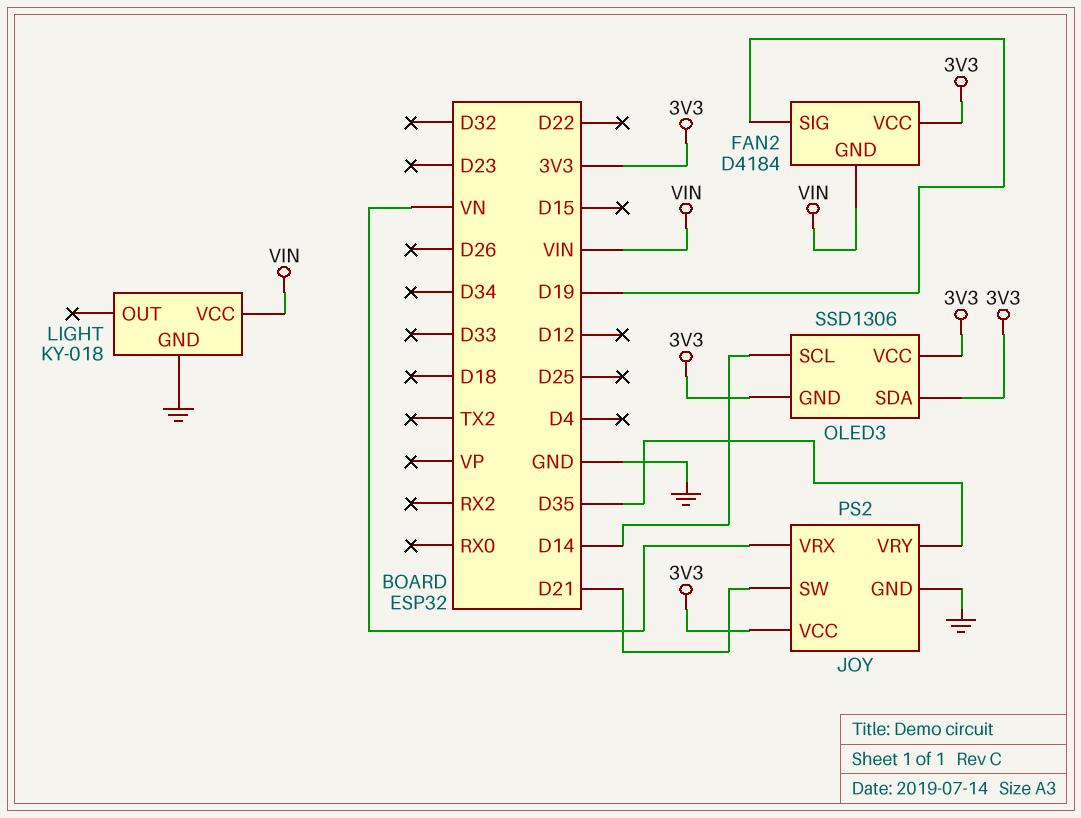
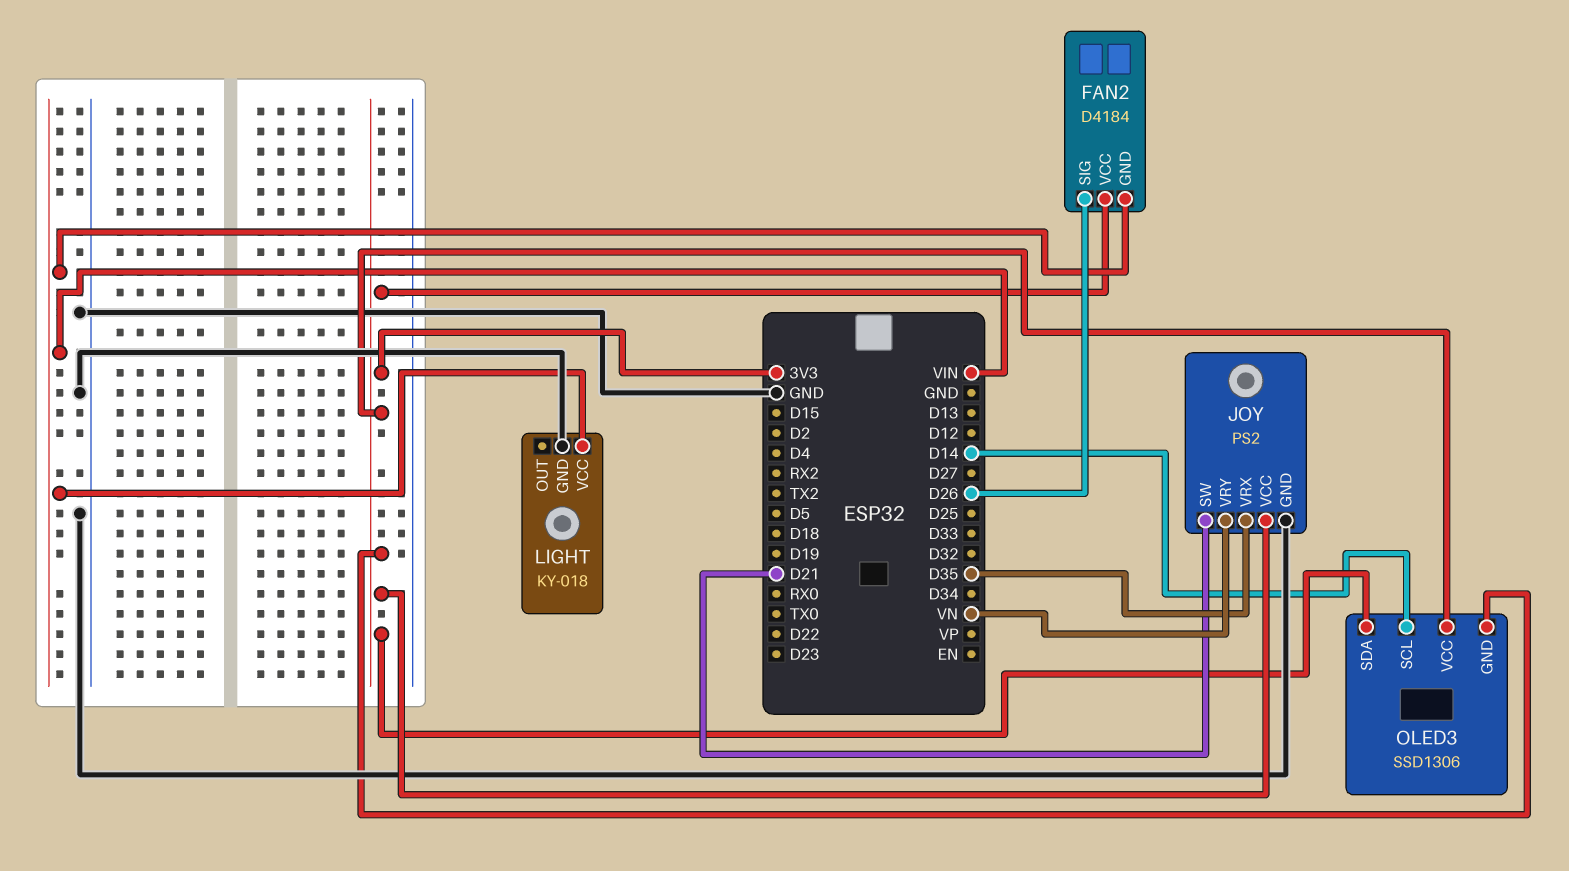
FAN2 pin SIG: D19 -> D26
JOY pin VRX: VN -> D35
JOY pin VRY: D35 -> VN

